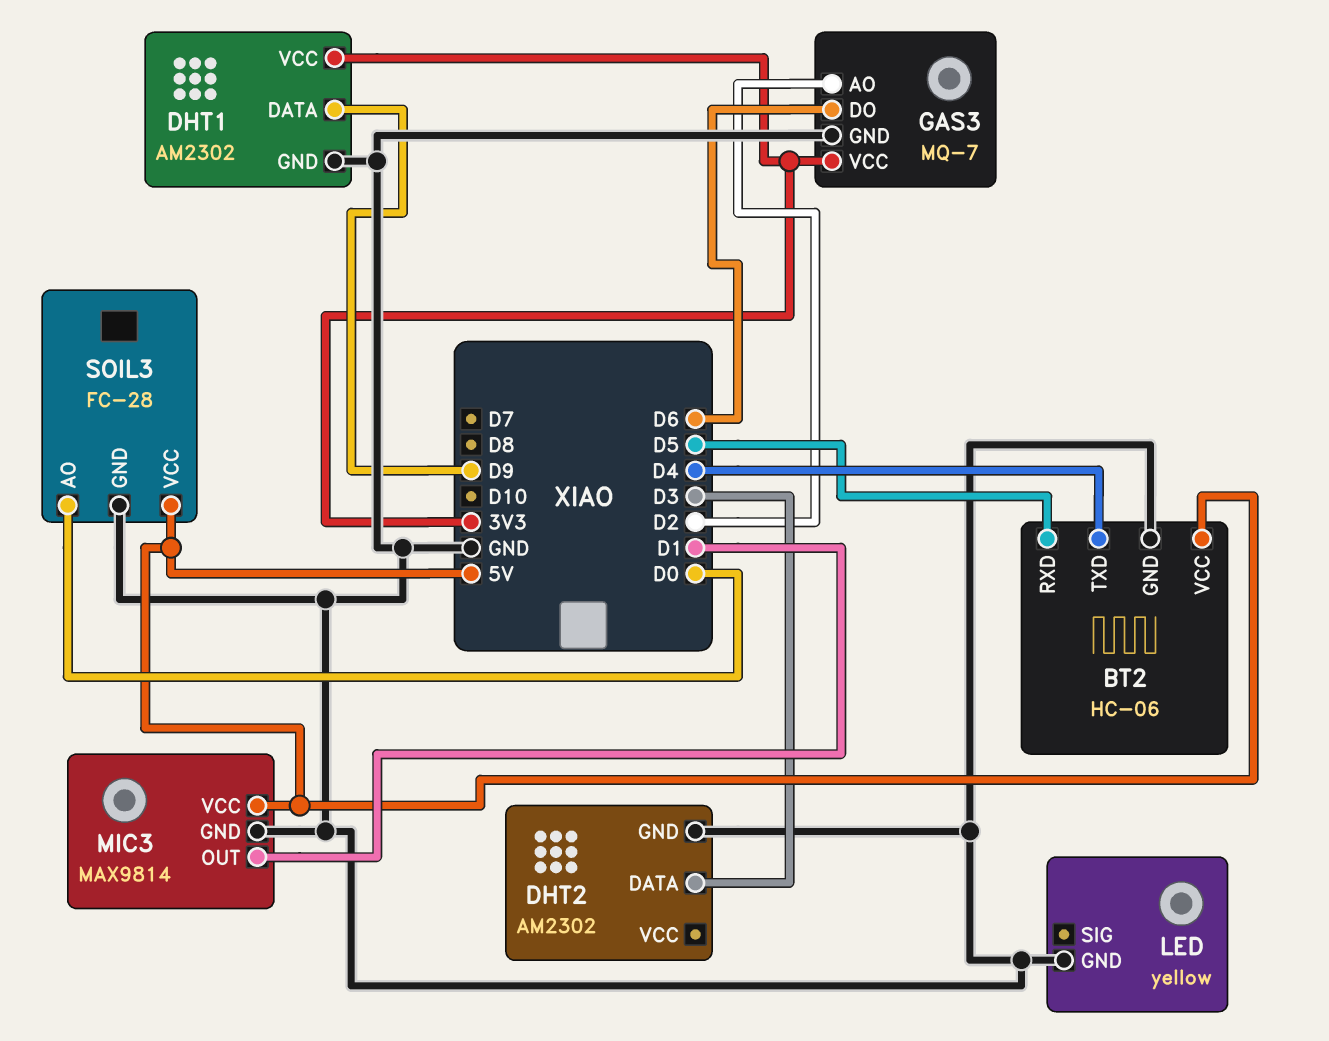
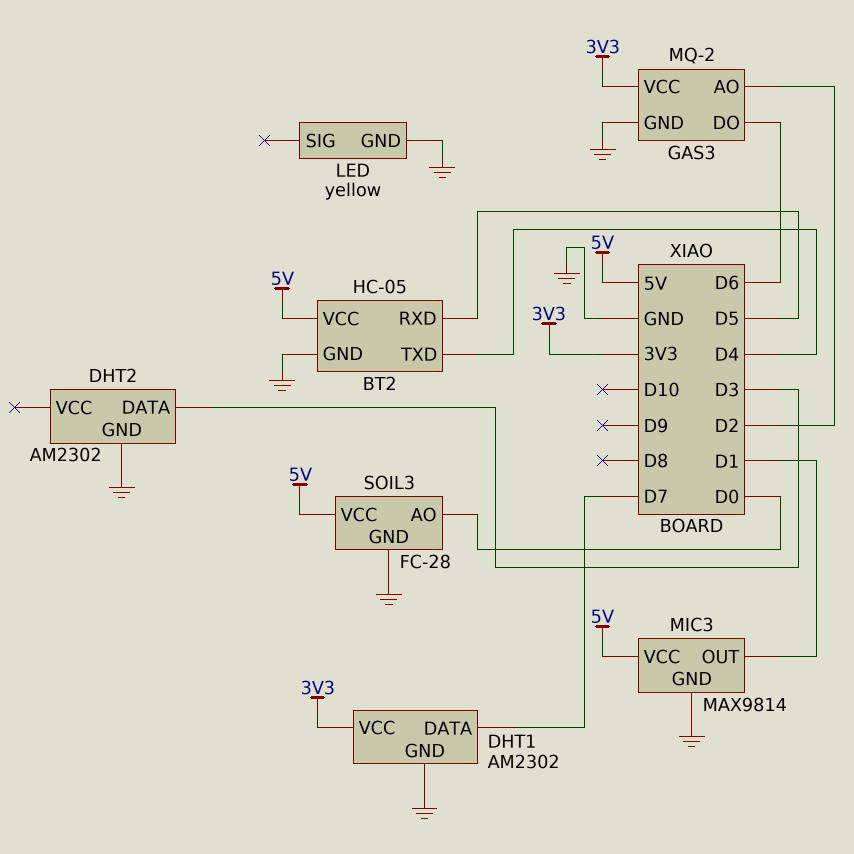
BT2: HC-06 -> HC-05
DHT1 pin DATA: D9 -> D7
GAS3: MQ-7 -> MQ-2

